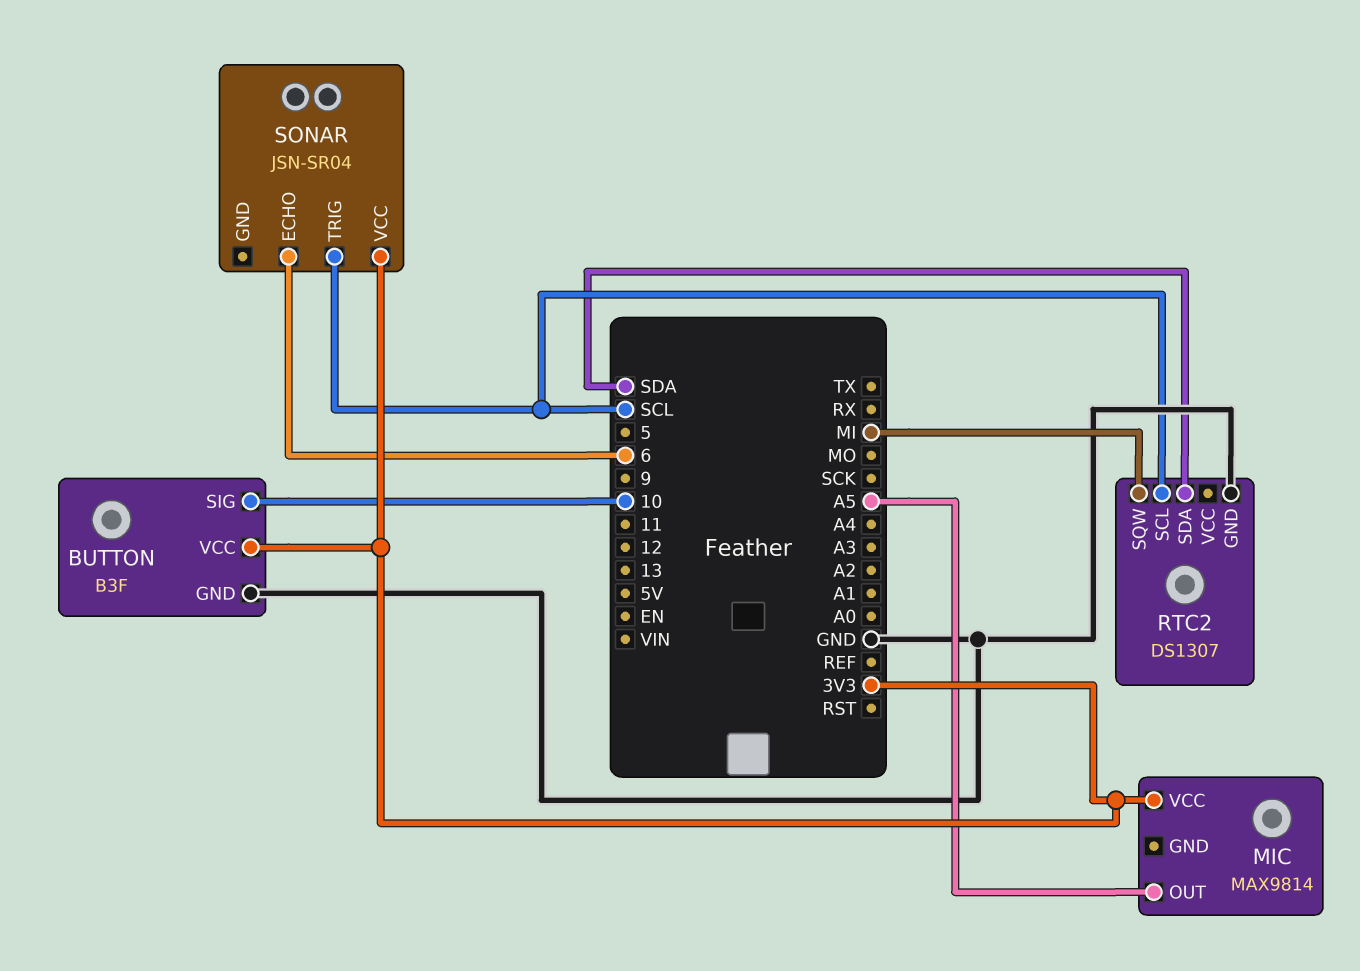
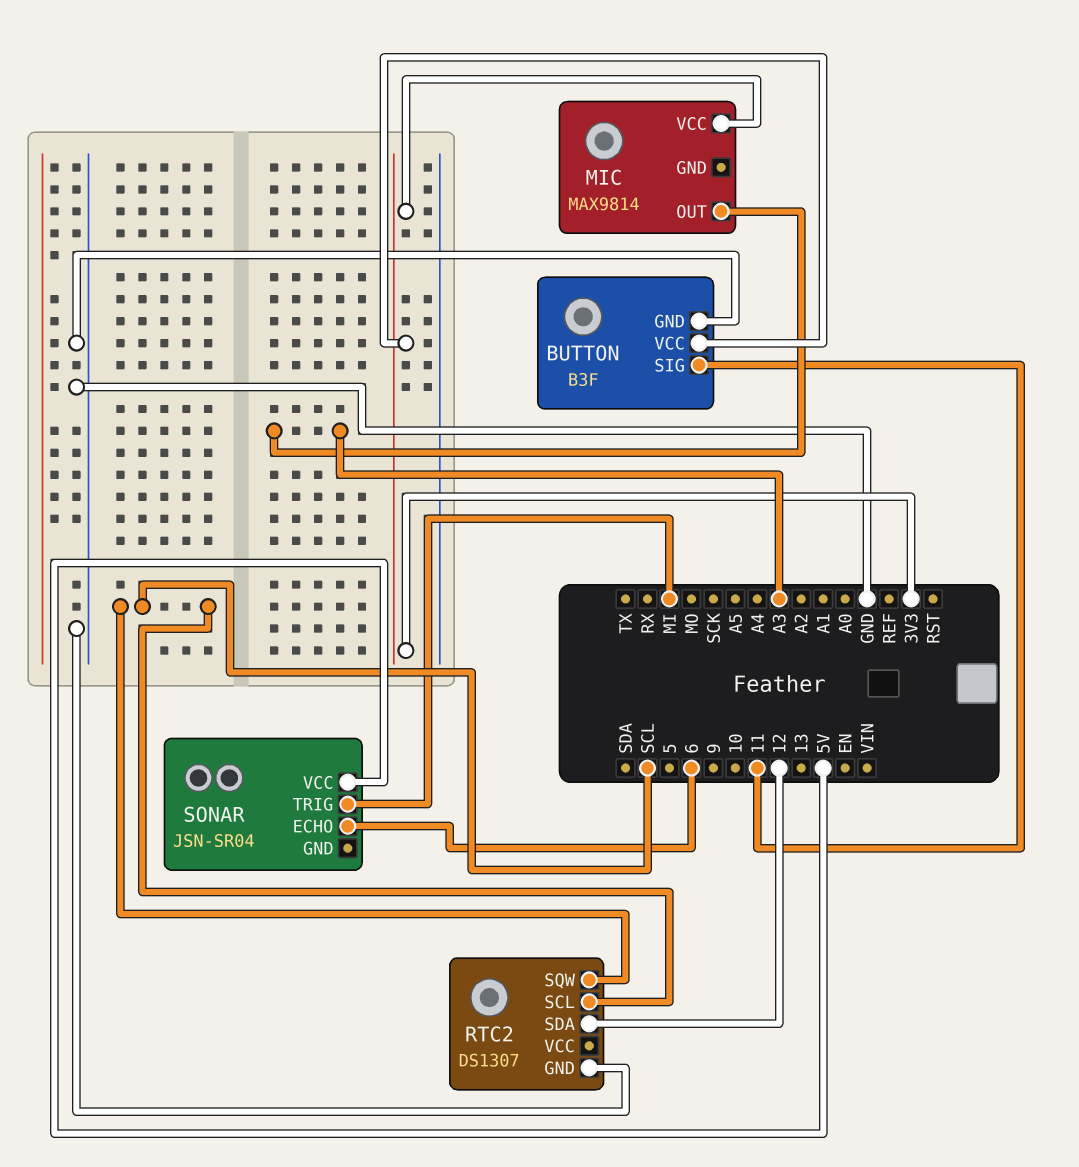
BUTTON pin SIG: 10 -> 11
MIC pin OUT: A5 -> A3
RTC2 pin SDA: SDA -> 12
RTC2 pin SQW: MI -> SCL
SONAR pin TRIG: SCL -> MI
SONAR pin VCC: 3V3 -> 5V

